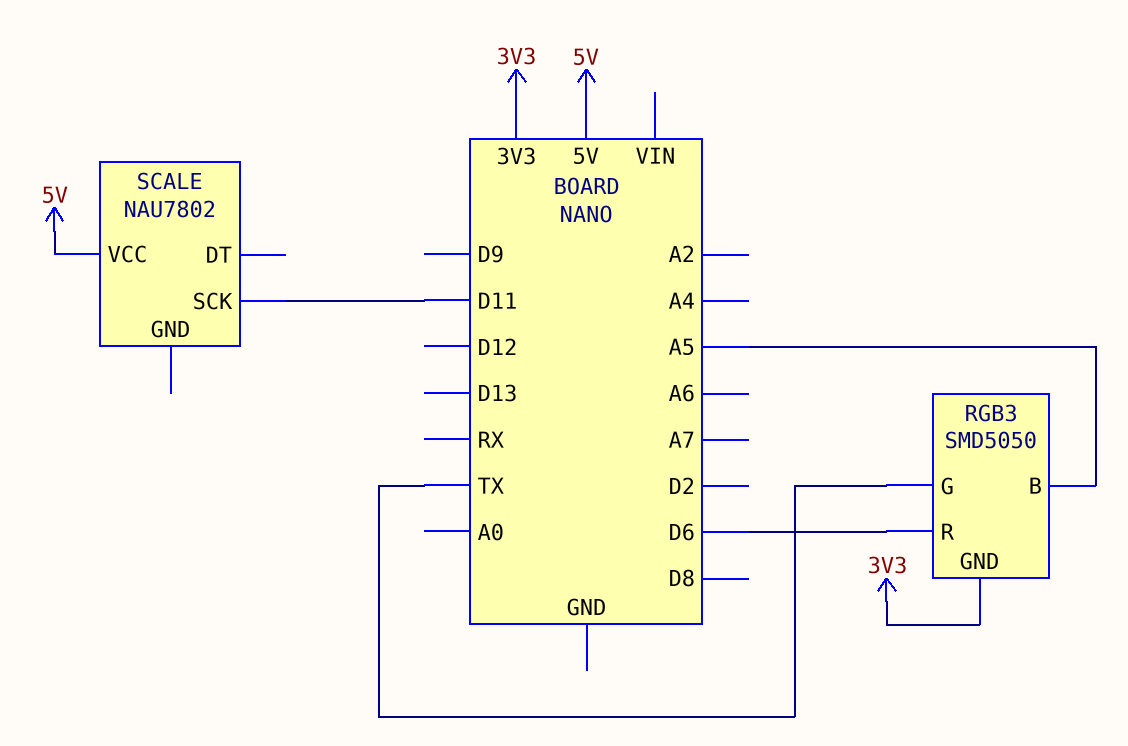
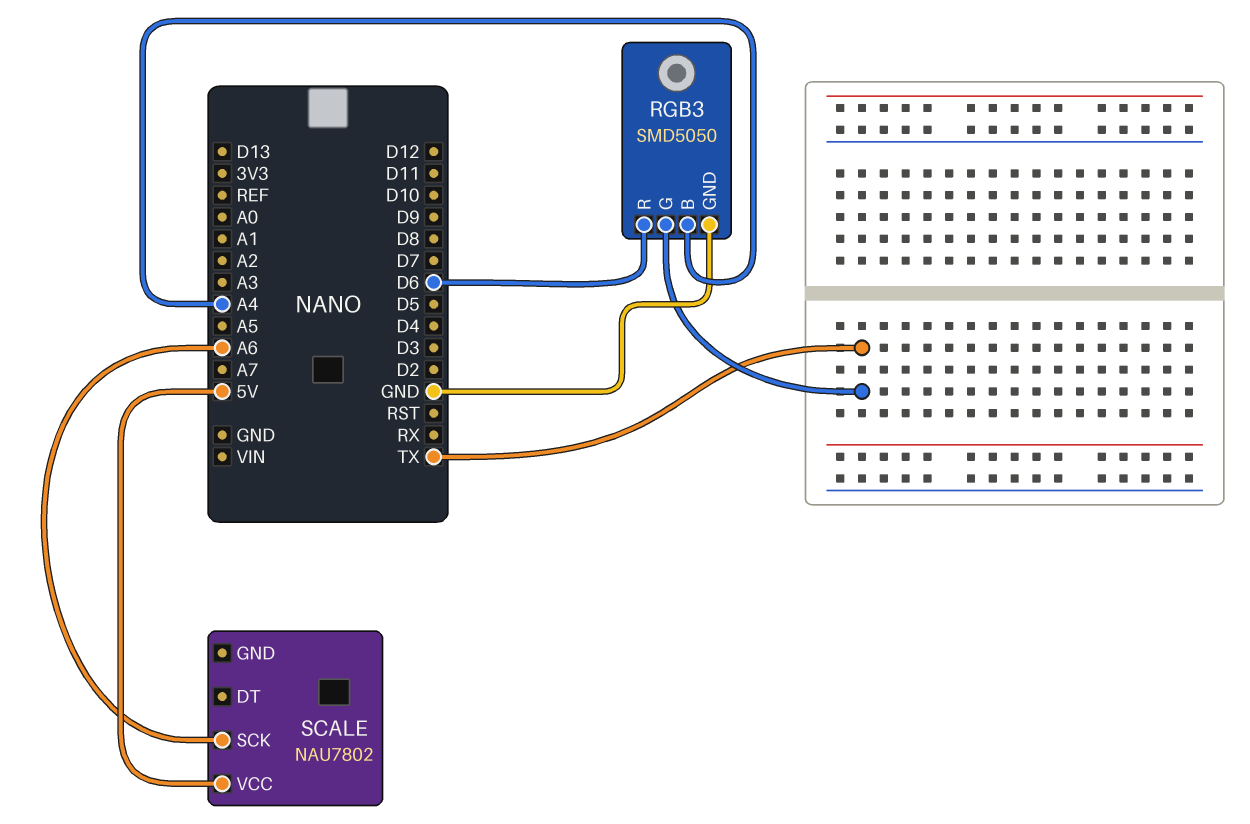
RGB3 pin B: A5 -> A4
RGB3 pin GND: 3V3 -> GND
SCALE pin SCK: D11 -> A6

